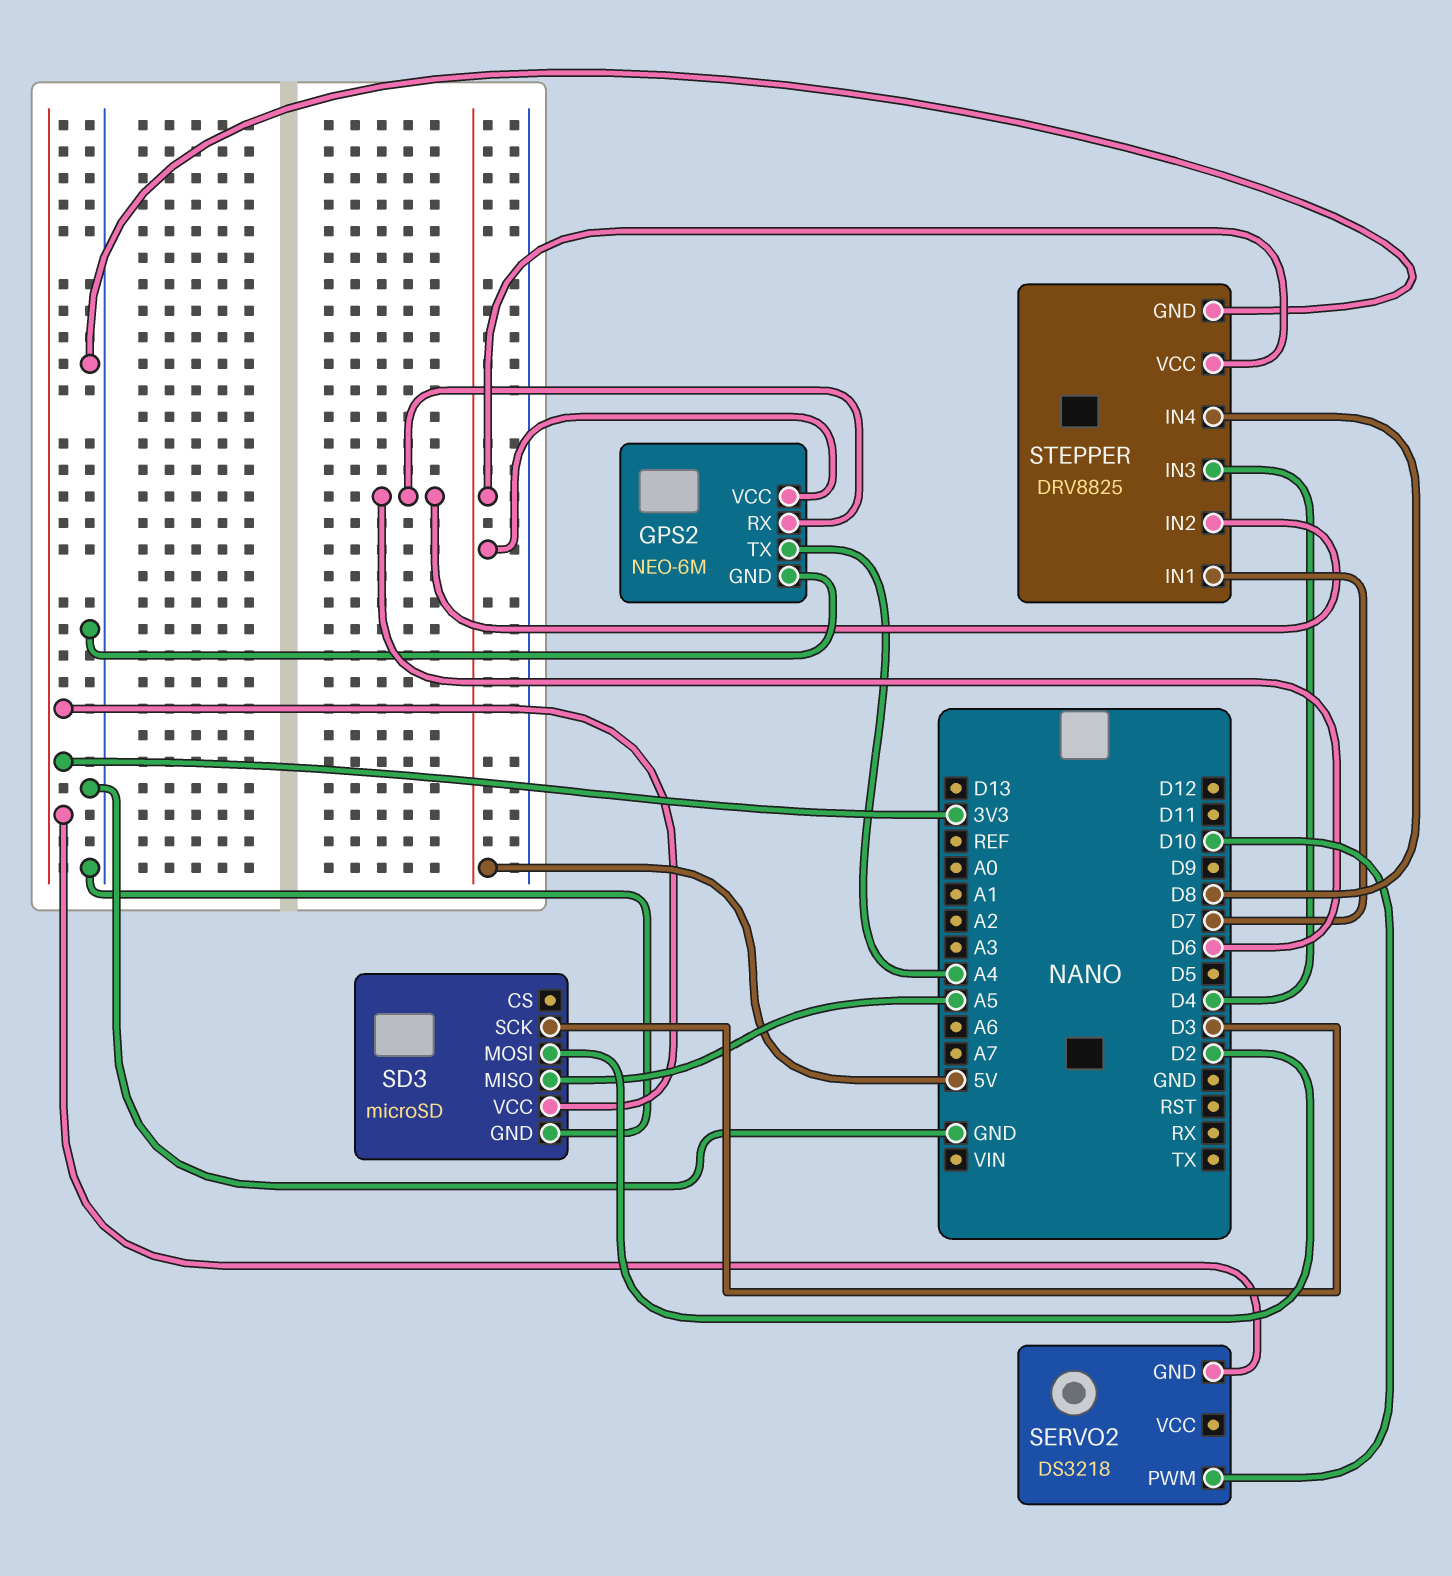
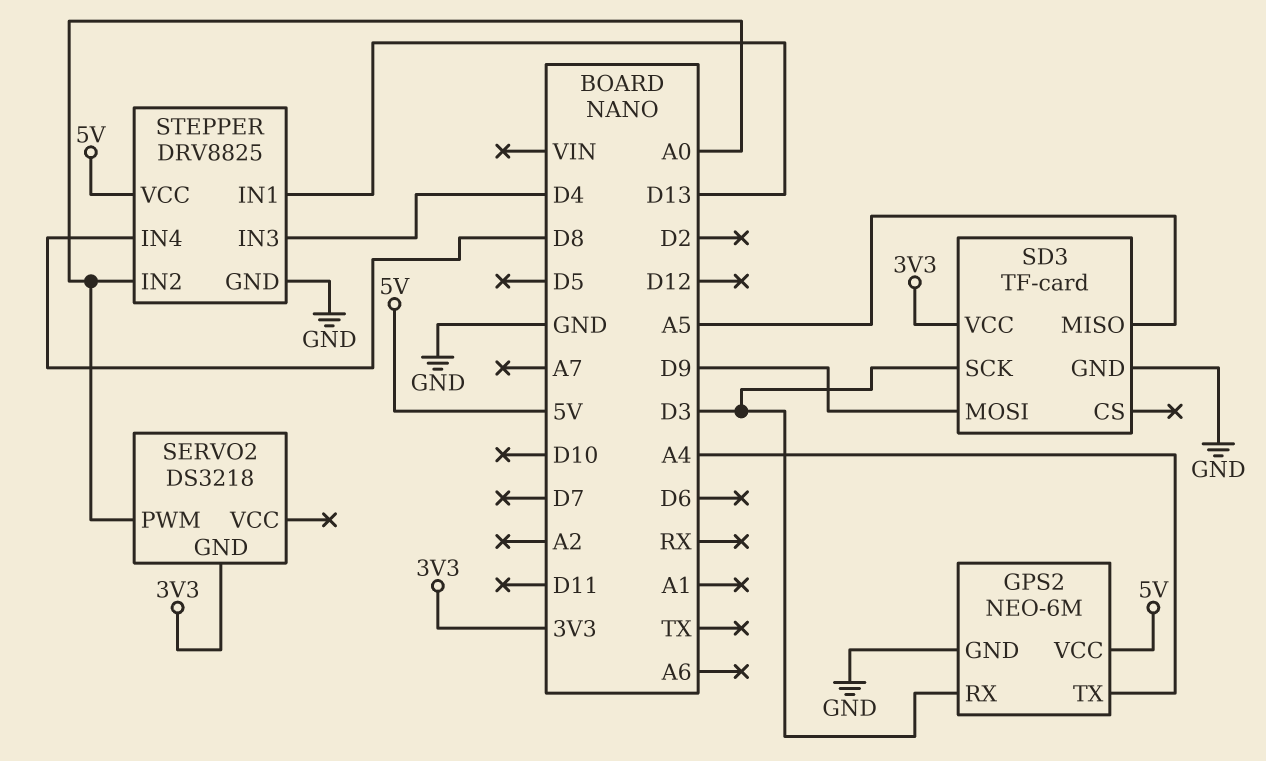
GPS2 pin RX: D6 -> D3
SD3: microSD -> TF-card
SD3 pin MOSI: D2 -> D9
SERVO2 pin PWM: D10 -> A0
STEPPER pin IN1: D7 -> D13
STEPPER pin IN2: D6 -> A0

